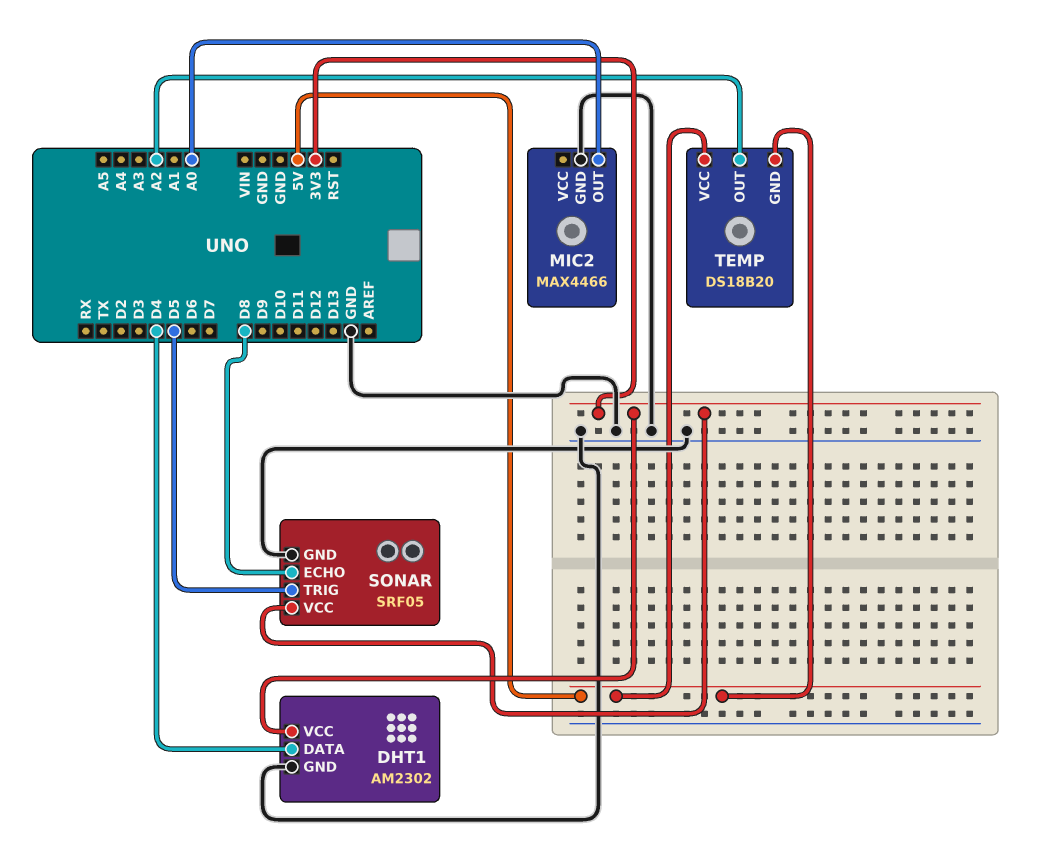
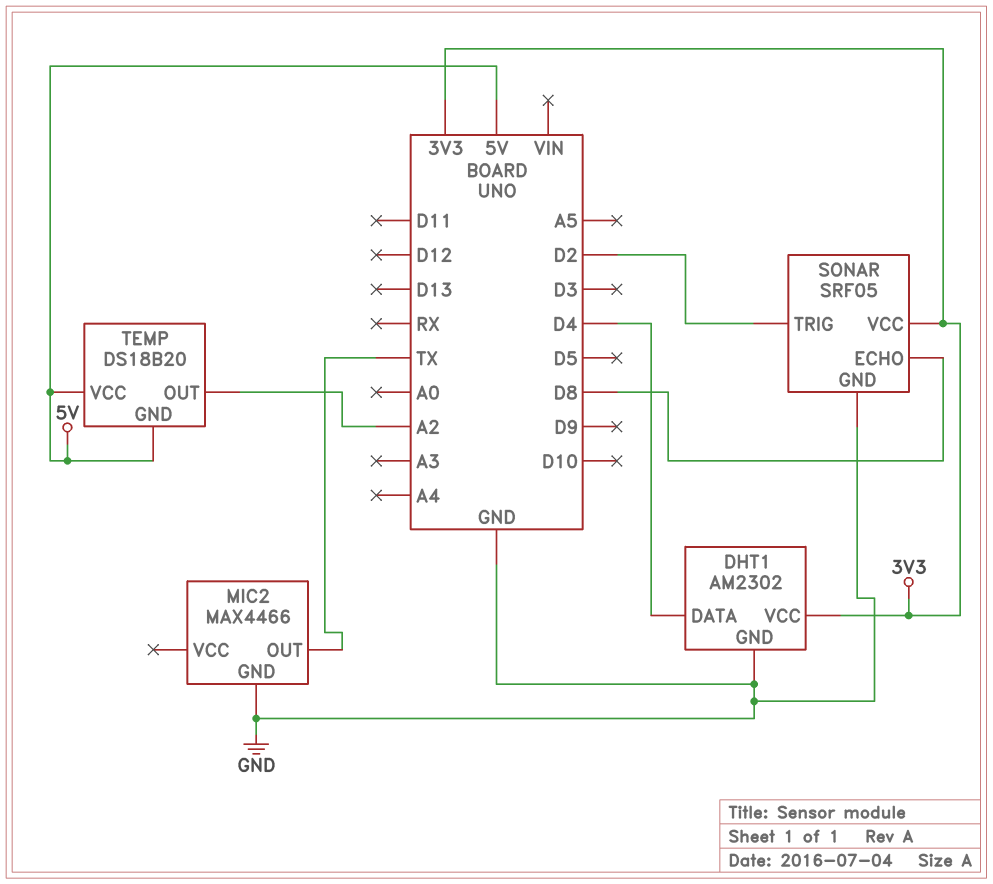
MIC2 pin OUT: A0 -> TX
SONAR pin TRIG: D5 -> D2

